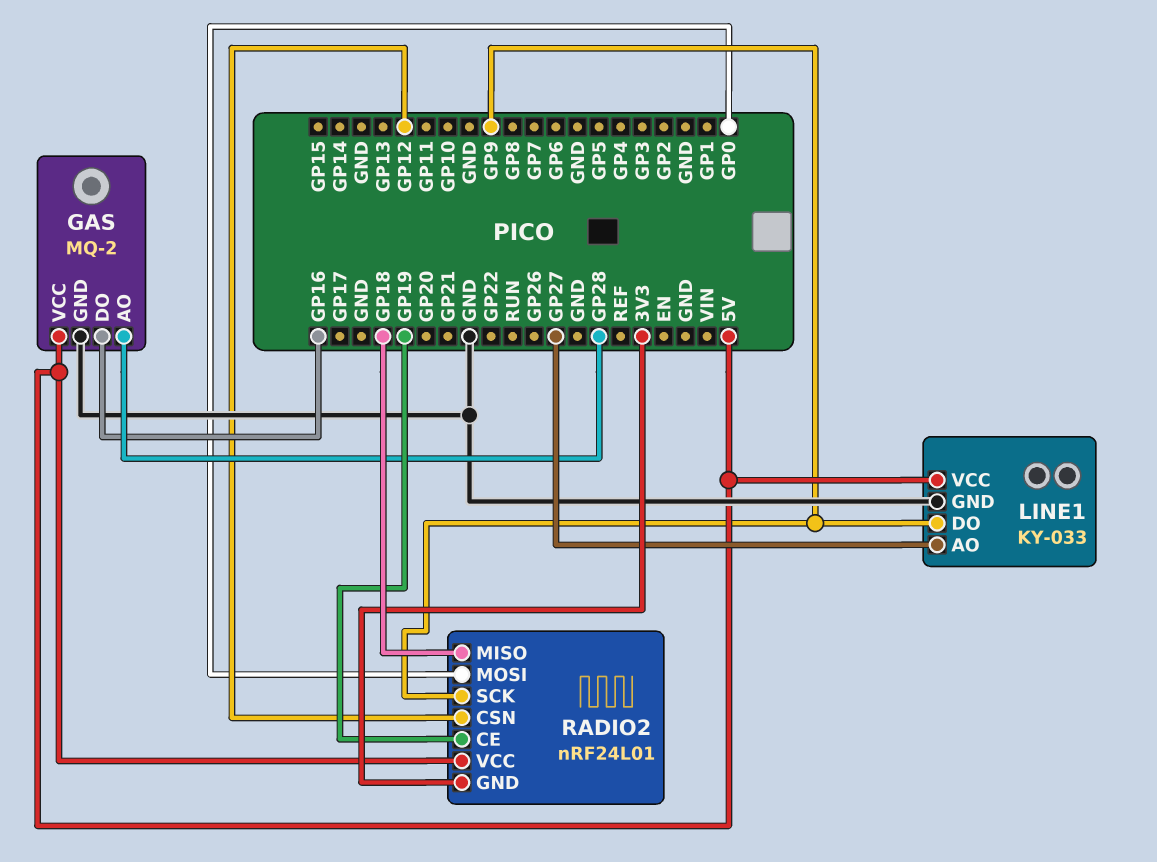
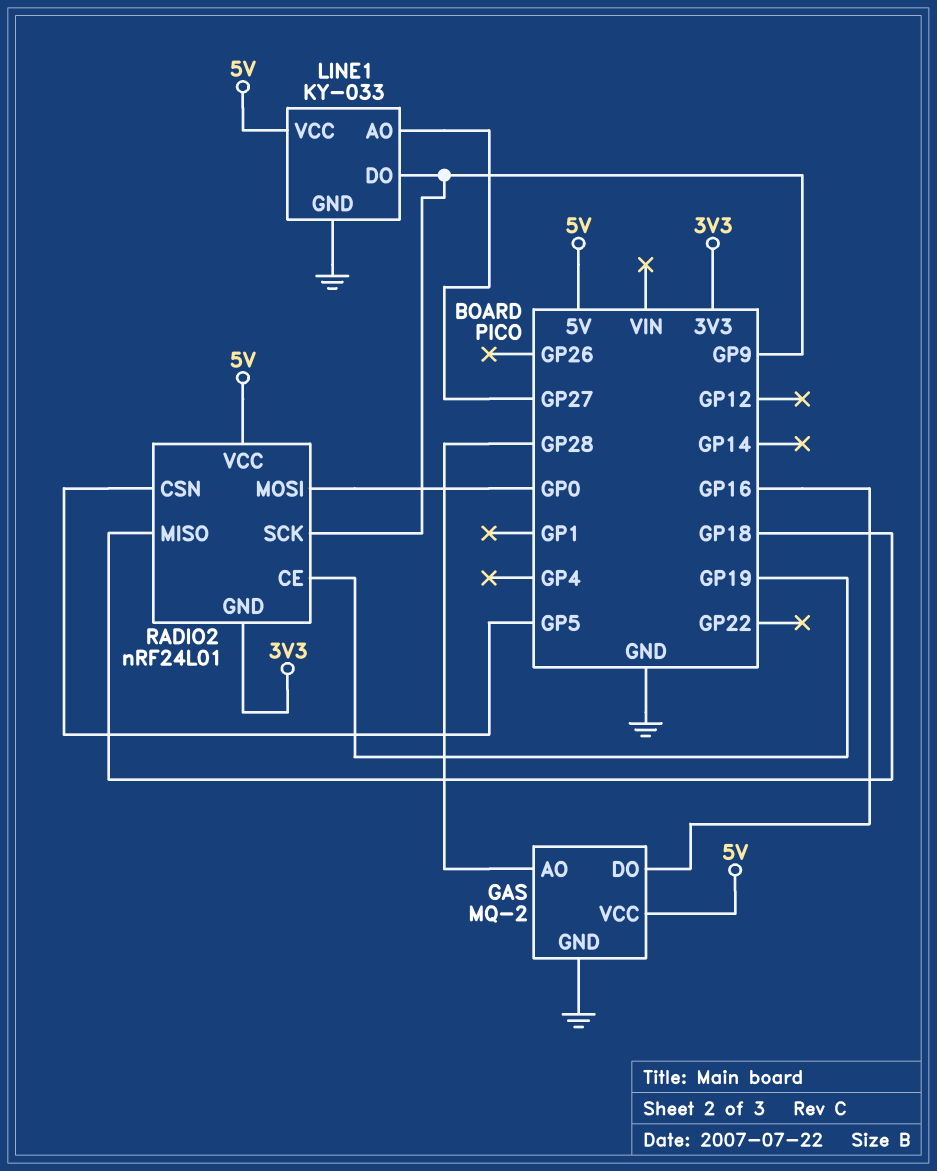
RADIO2 pin CSN: GP12 -> GP5

